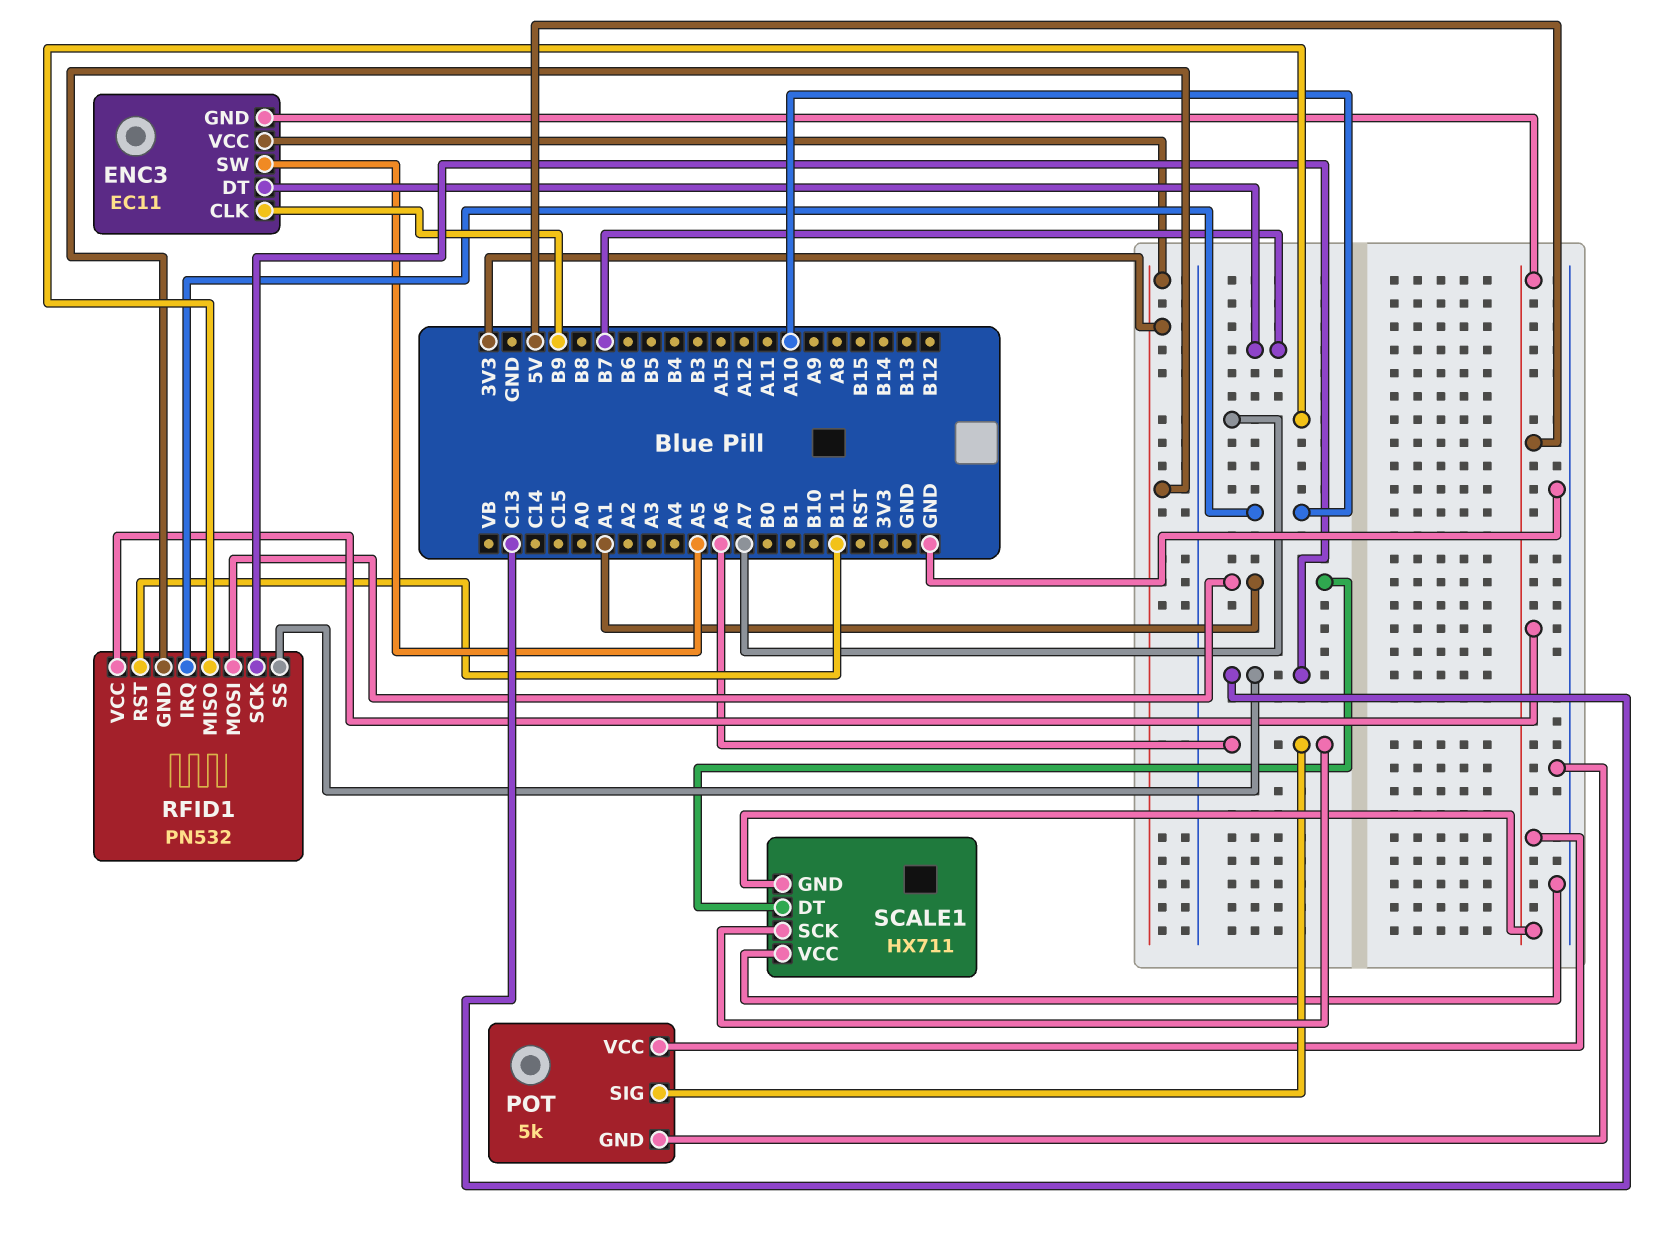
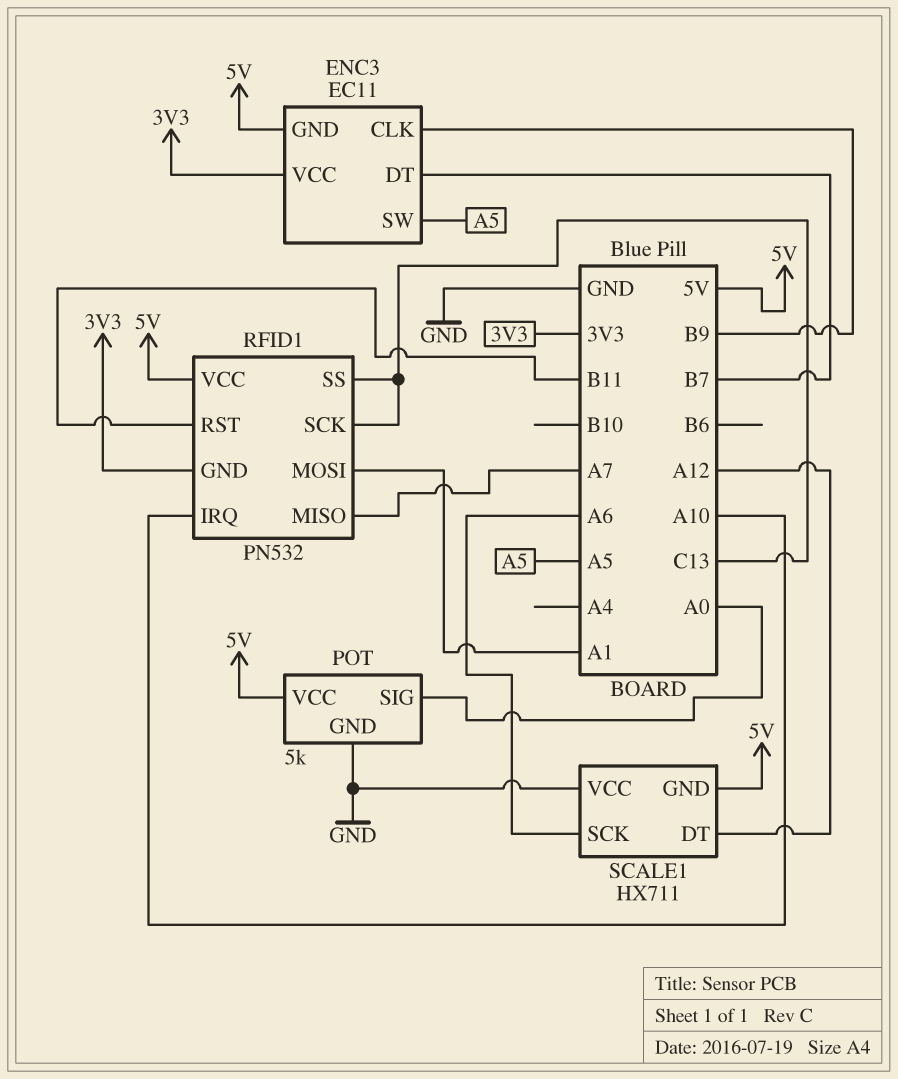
POT pin SIG: A6 -> A0
SCALE1 pin DT: A1 -> A12

